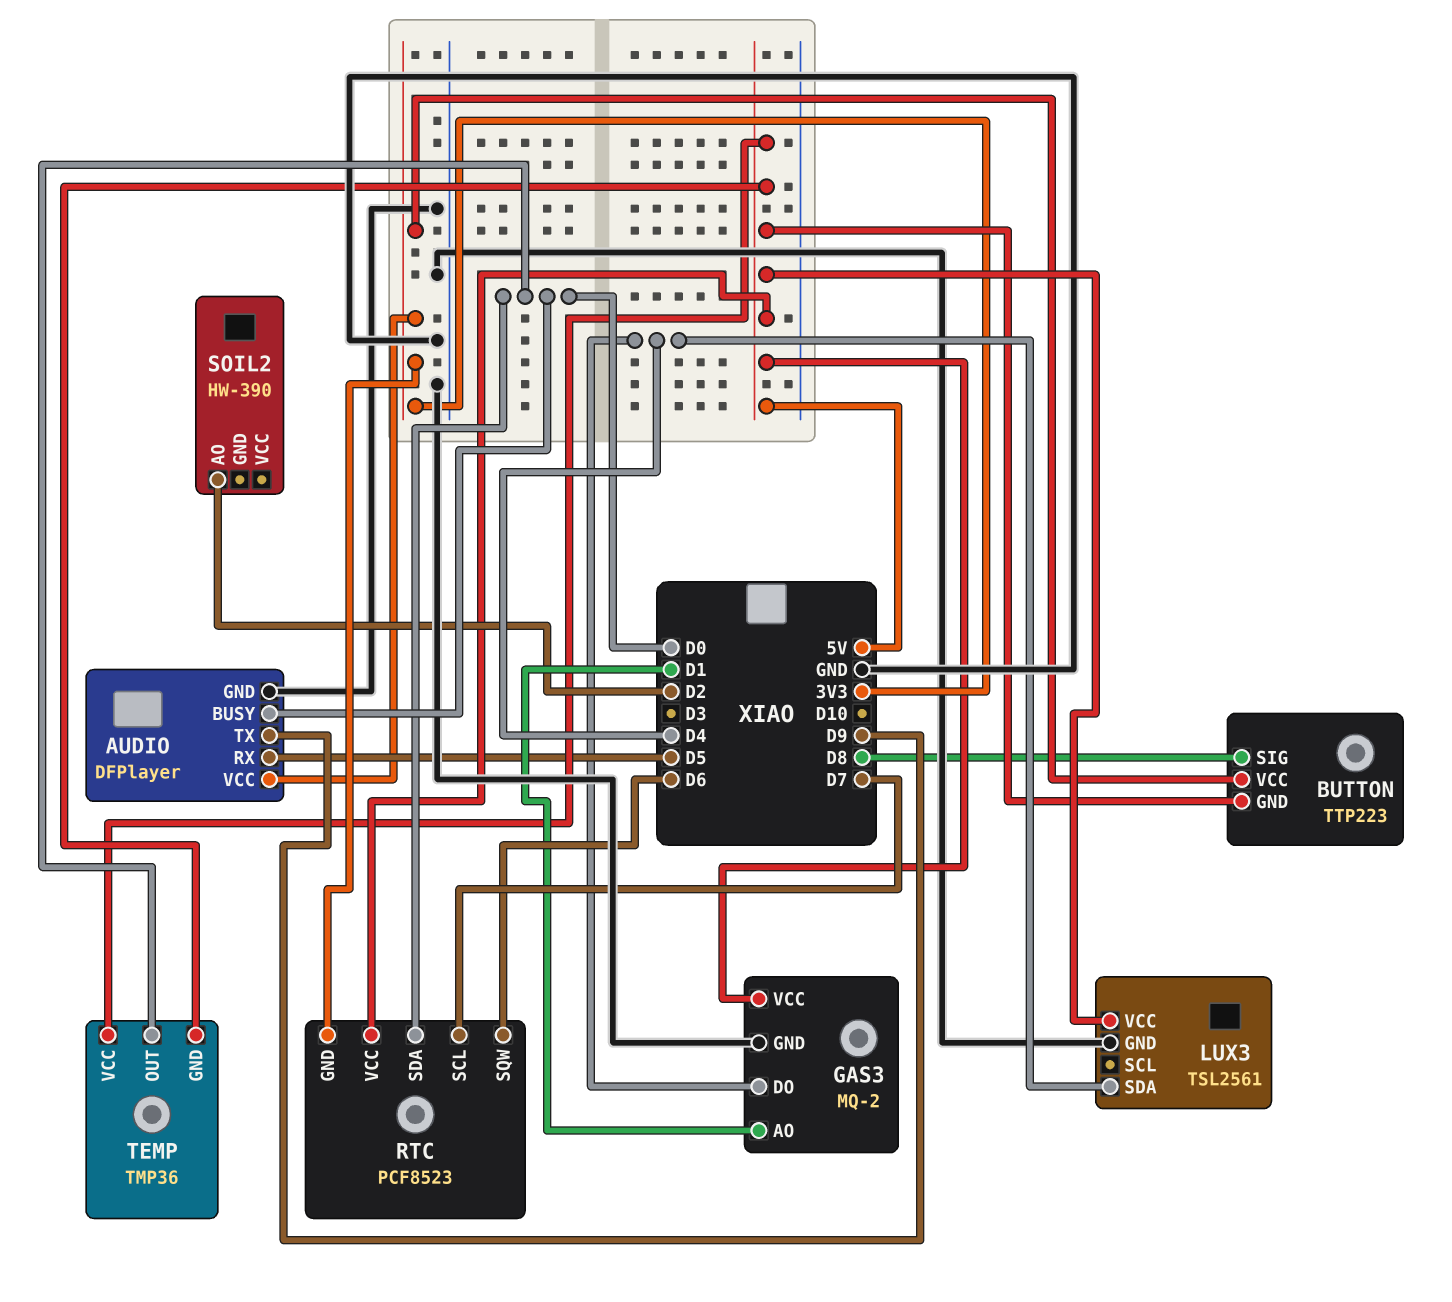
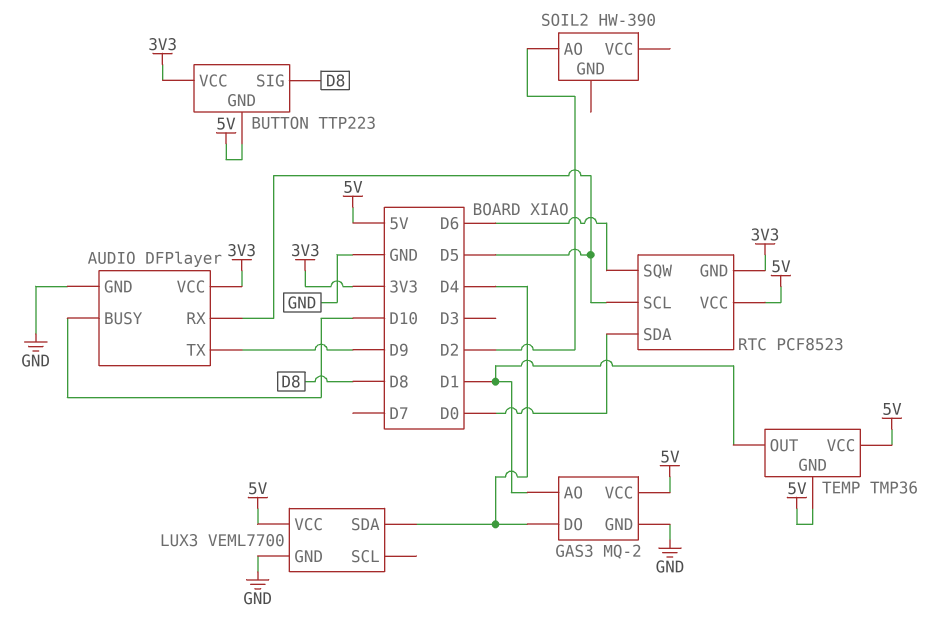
AUDIO pin BUSY: D0 -> D10
LUX3: TSL2561 -> VEML7700
RTC pin SCL: D7 -> D5
TEMP pin OUT: D0 -> D1

